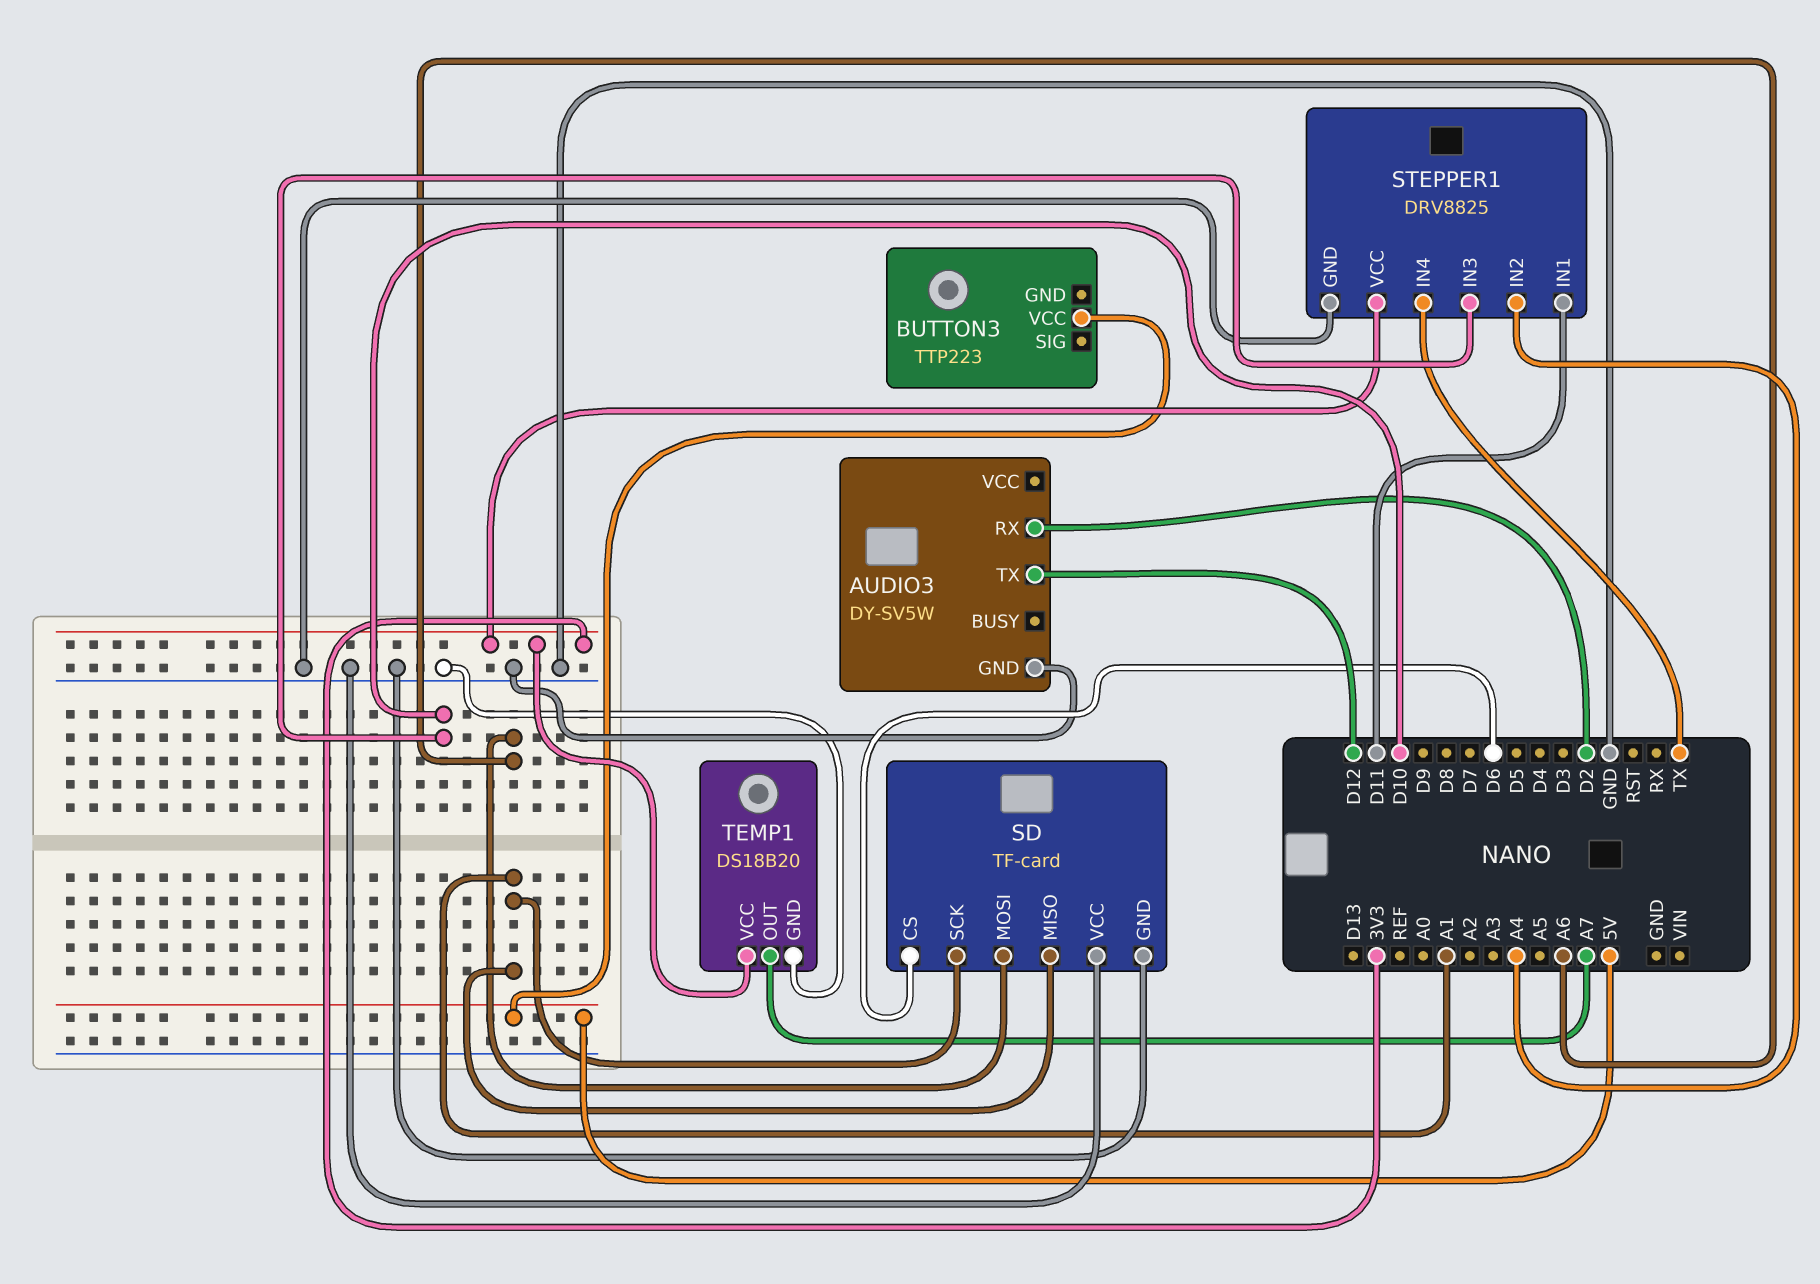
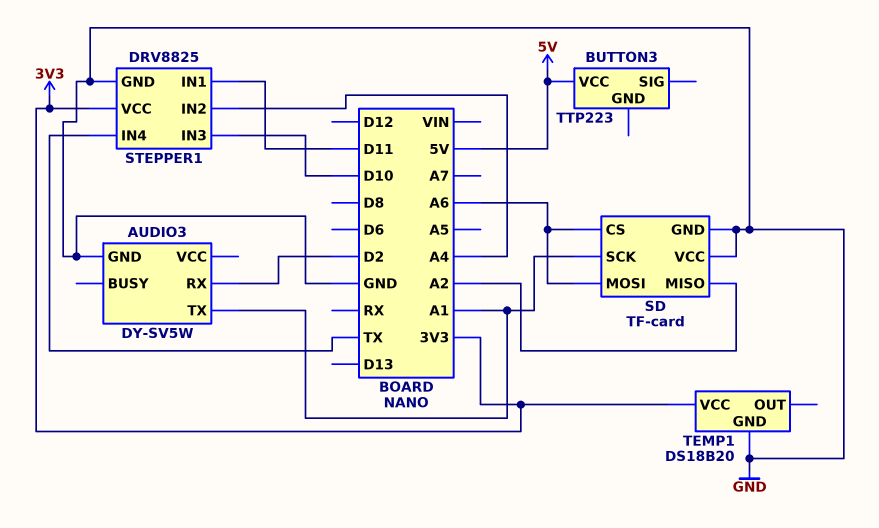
AUDIO3 pin TX: D12 -> A1
SD pin CS: D6 -> A6
SD pin MISO: A1 -> A2
TEMP1 pin OUT: A7 -> none

